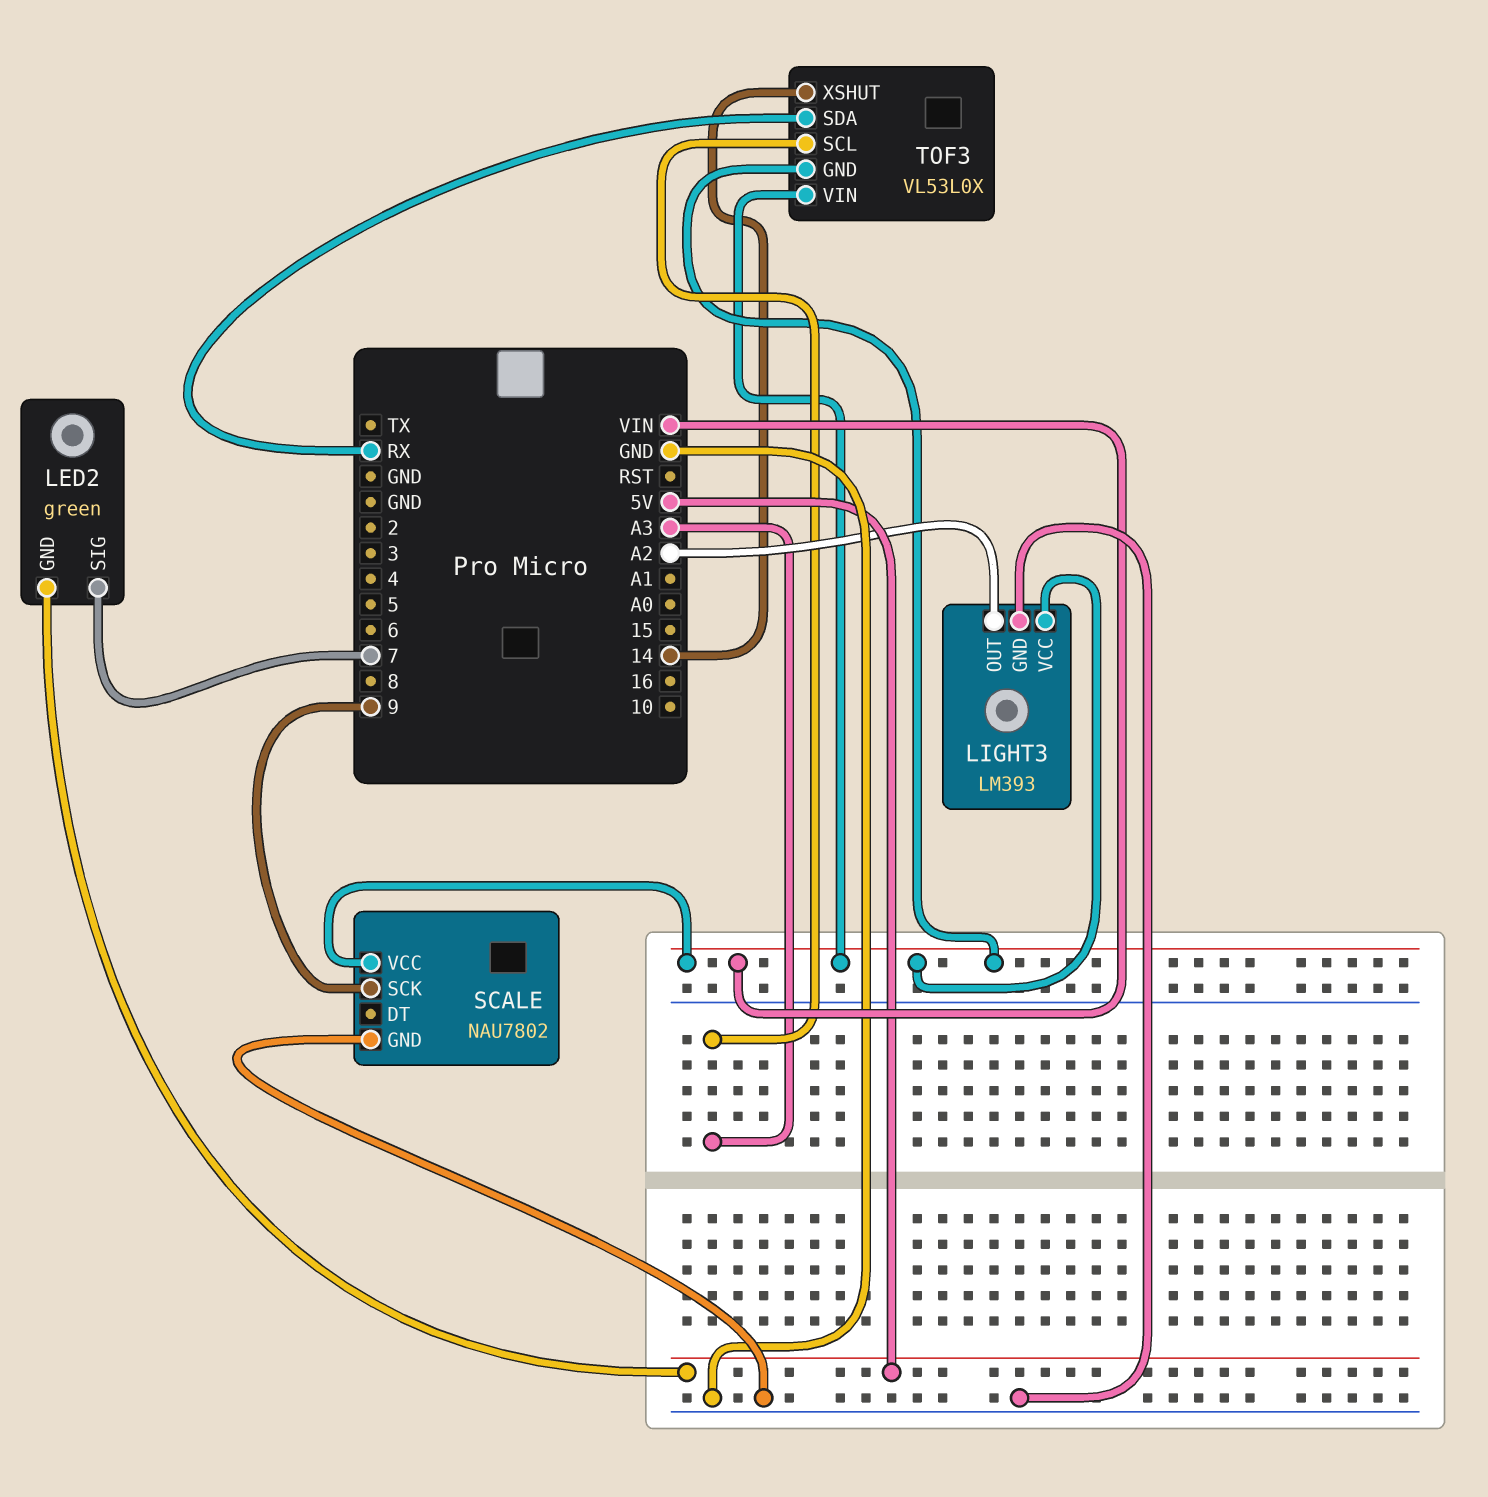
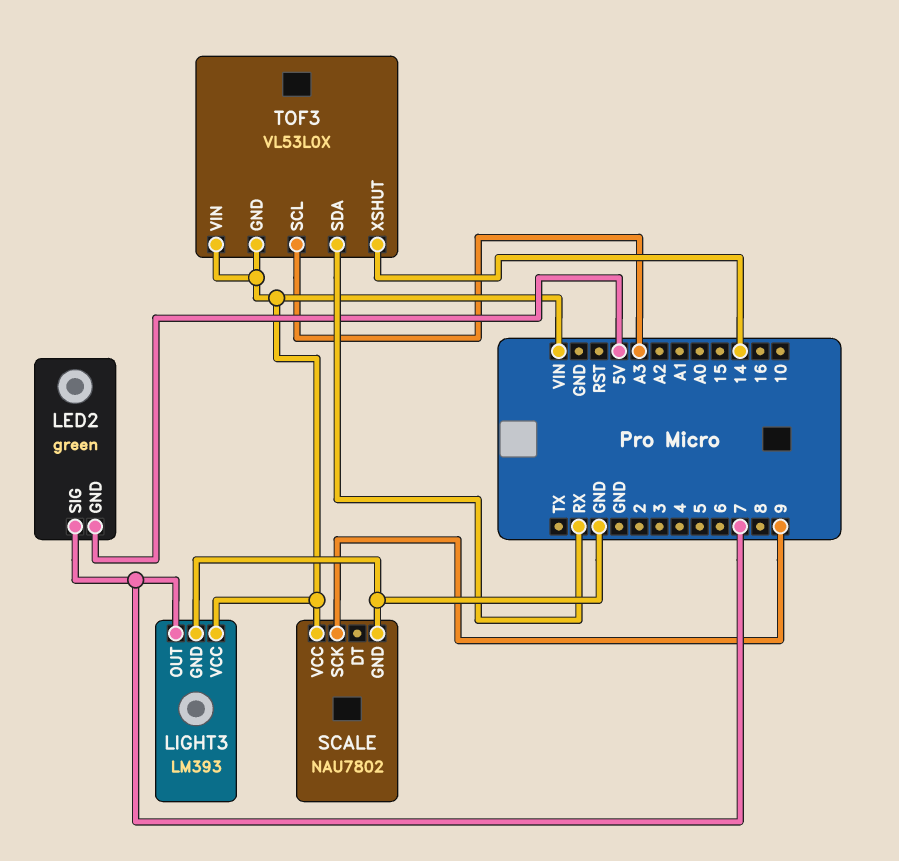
LIGHT3 pin OUT: A2 -> 7

